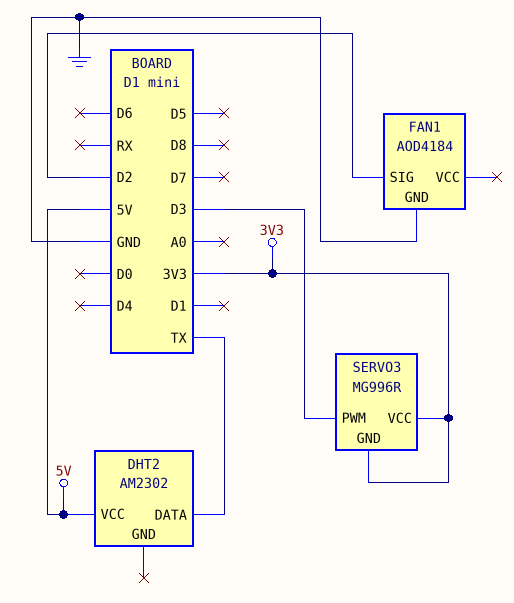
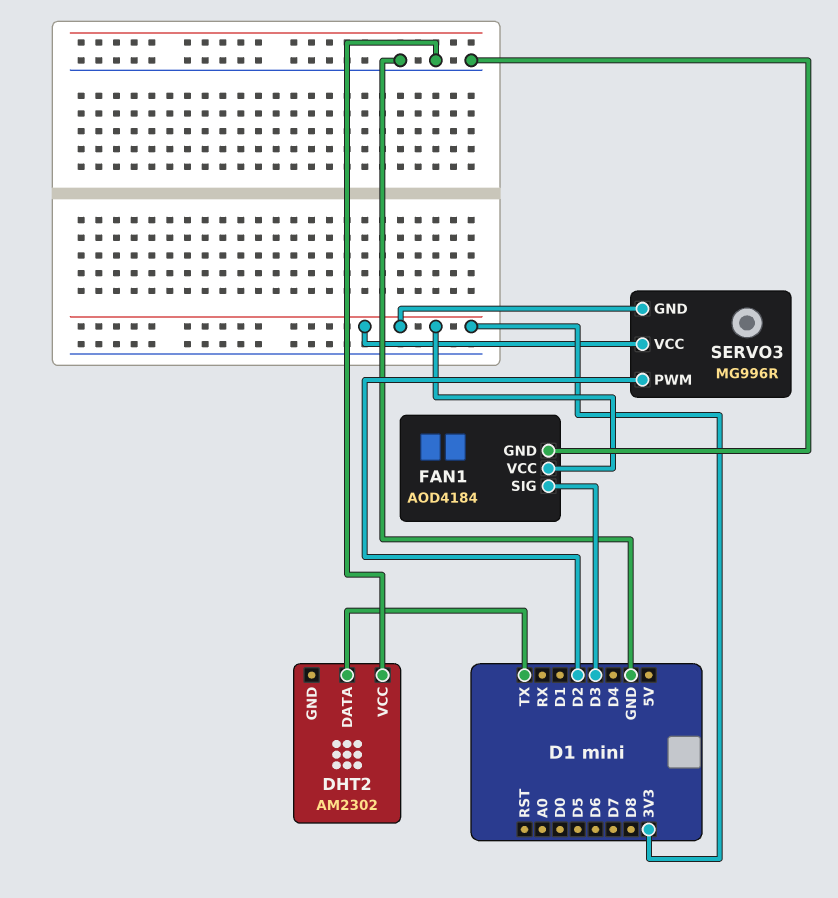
DHT2 pin VCC: 5V -> GND
FAN1 pin SIG: D2 -> D3
FAN1 pin VCC: none -> 3V3
SERVO3 pin PWM: D3 -> D2

